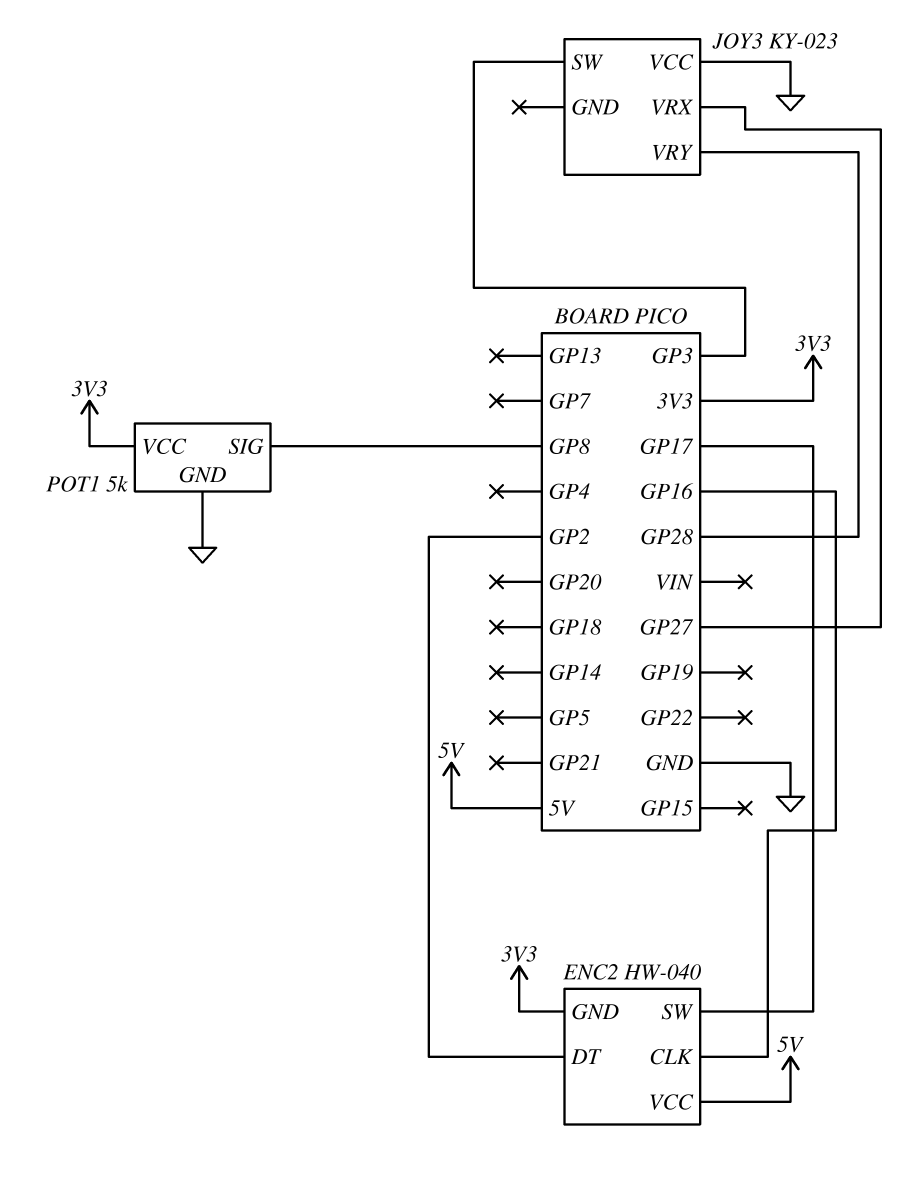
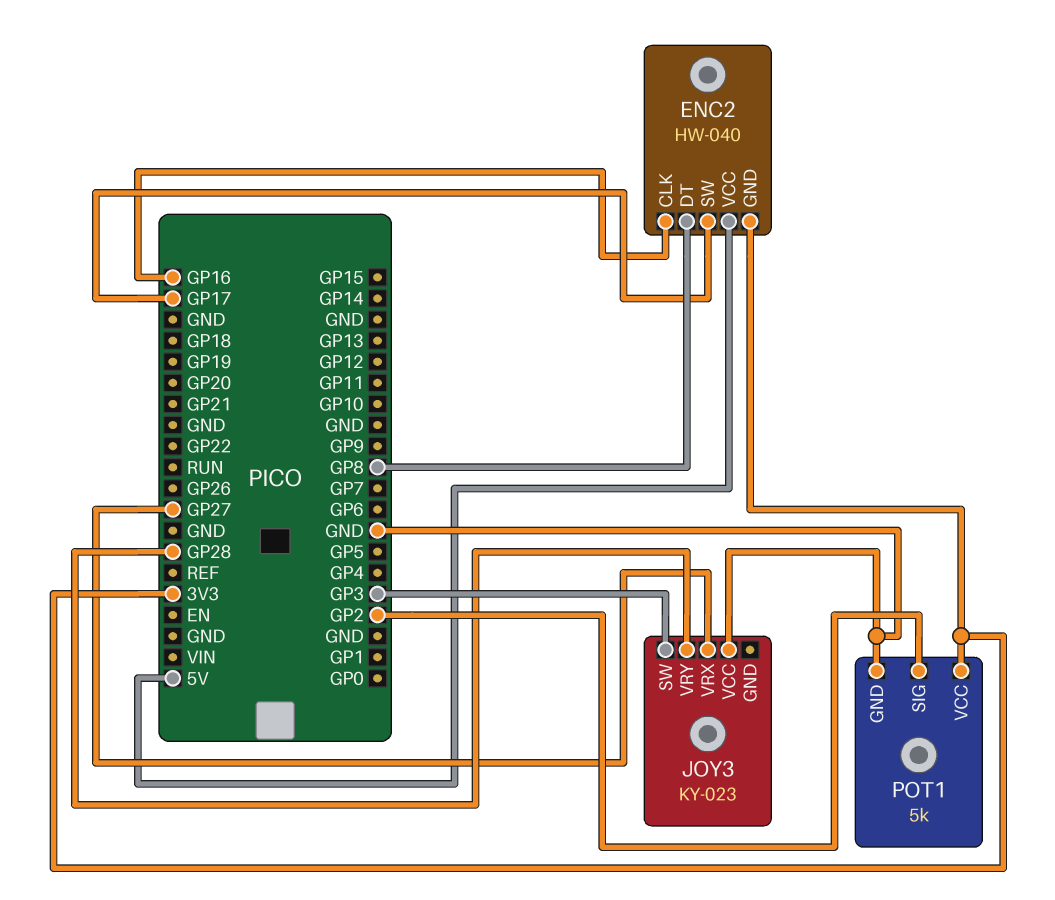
ENC2 pin DT: GP2 -> GP8
POT1 pin SIG: GP8 -> GP2

